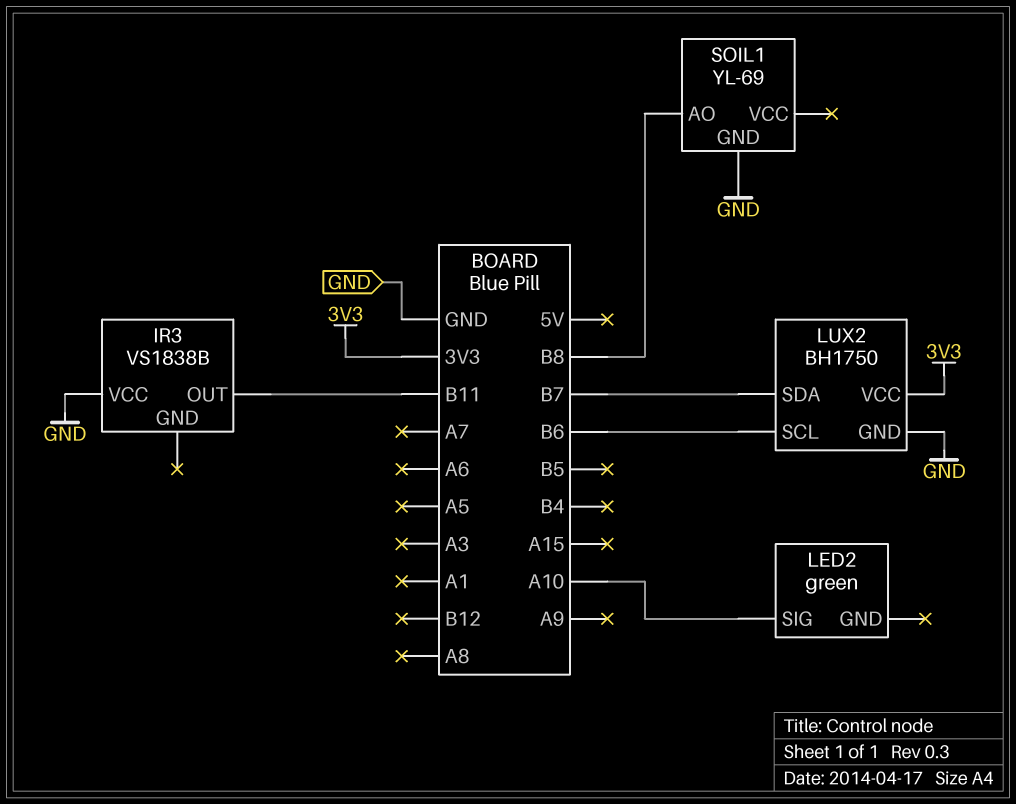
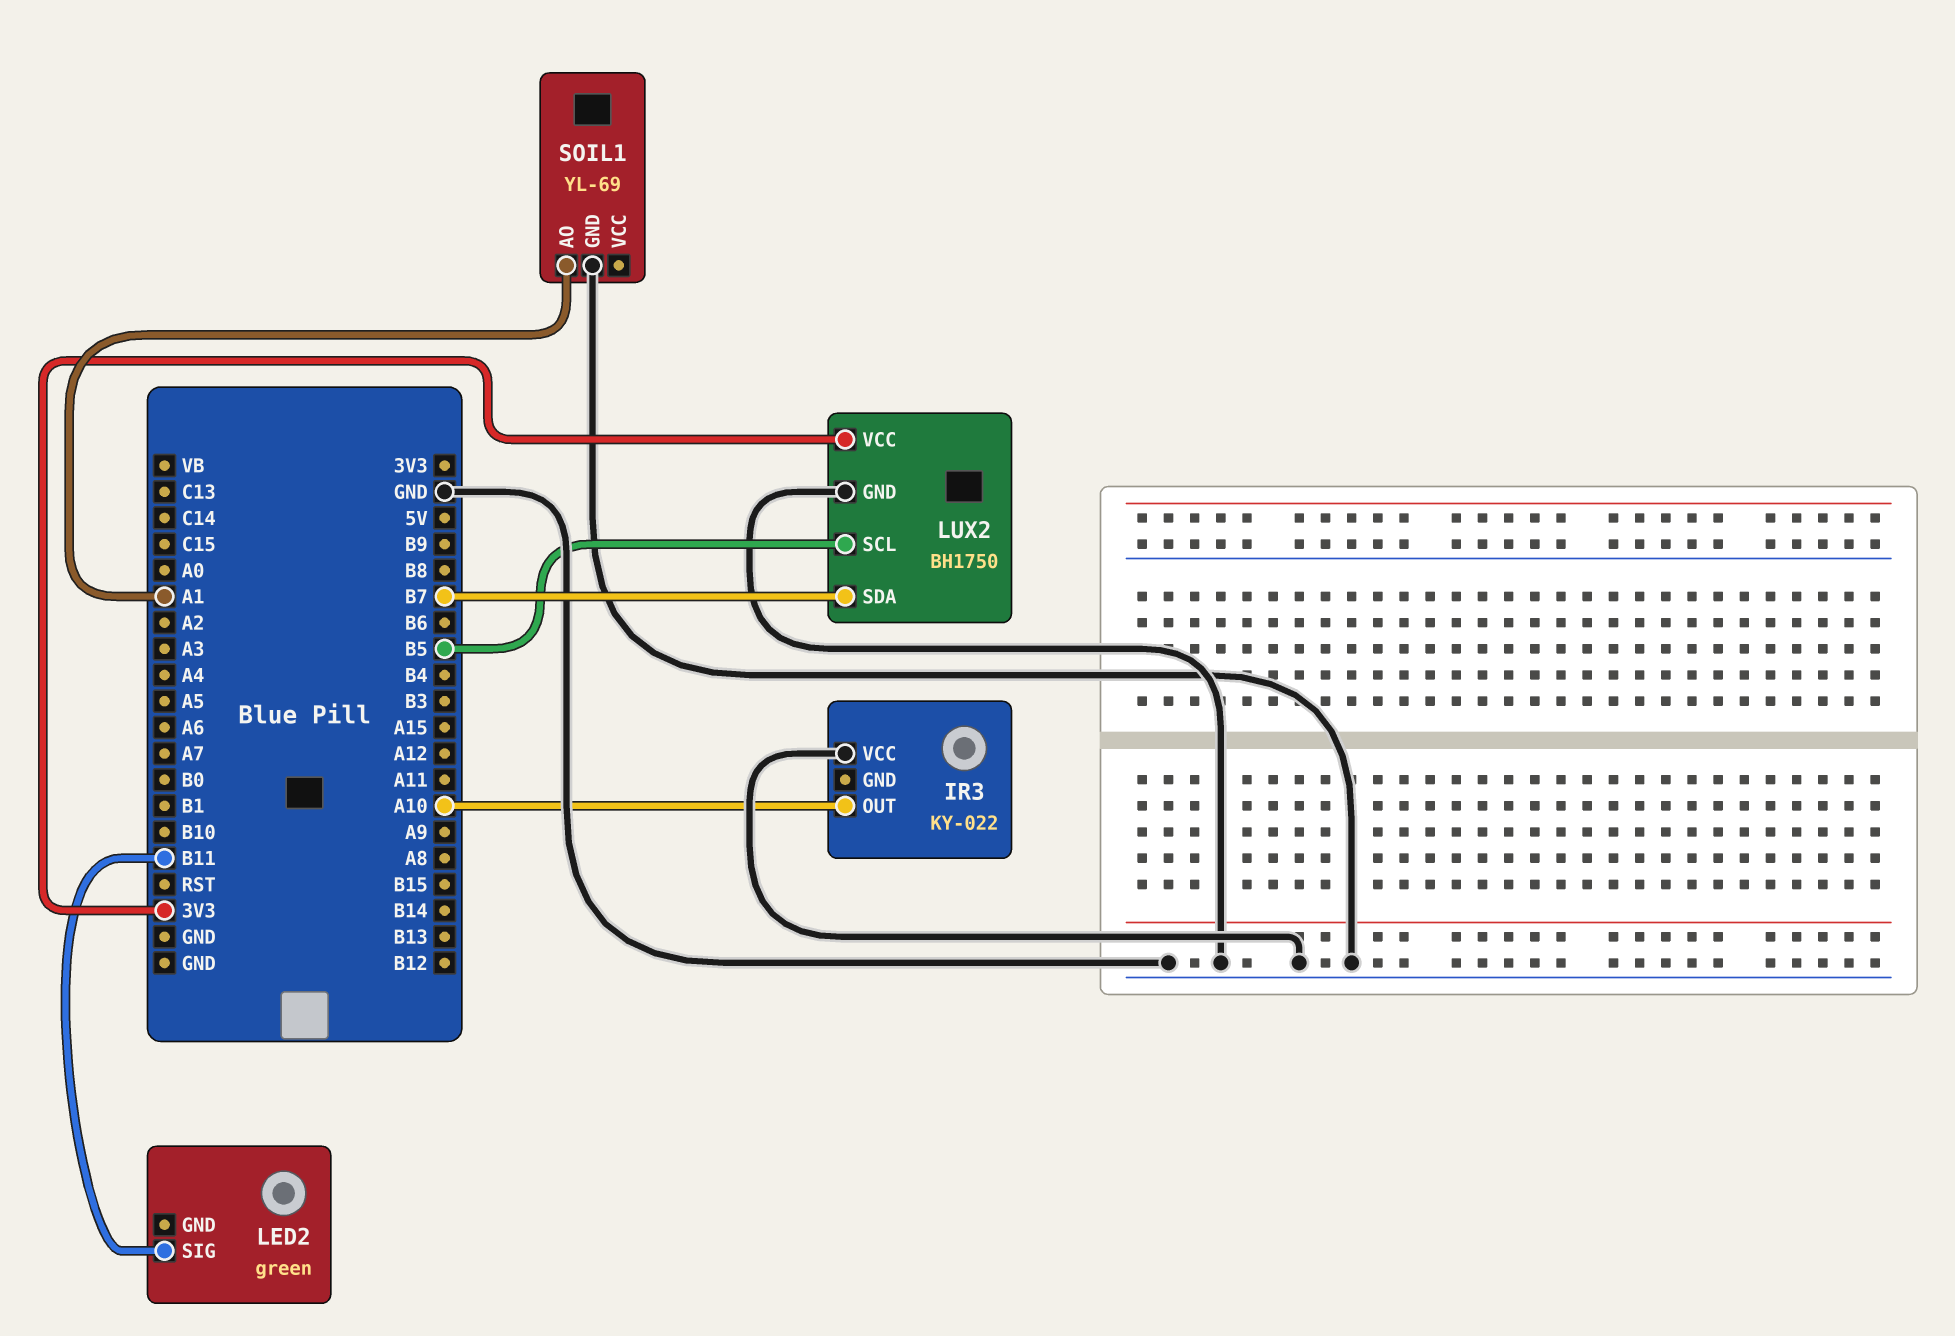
IR3: VS1838B -> KY-022
IR3 pin OUT: B11 -> A10
LED2 pin SIG: A10 -> B11
LUX2 pin SCL: B6 -> B5
SOIL1 pin AO: B8 -> A1

